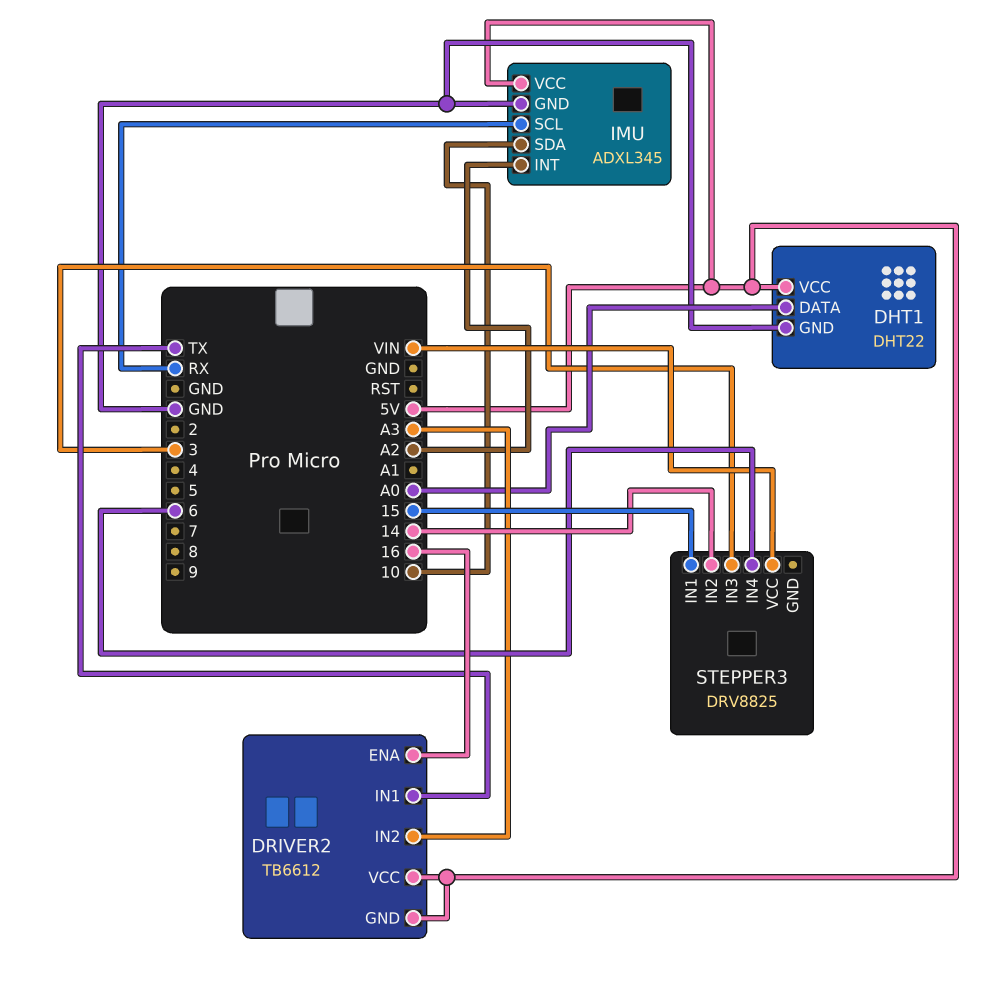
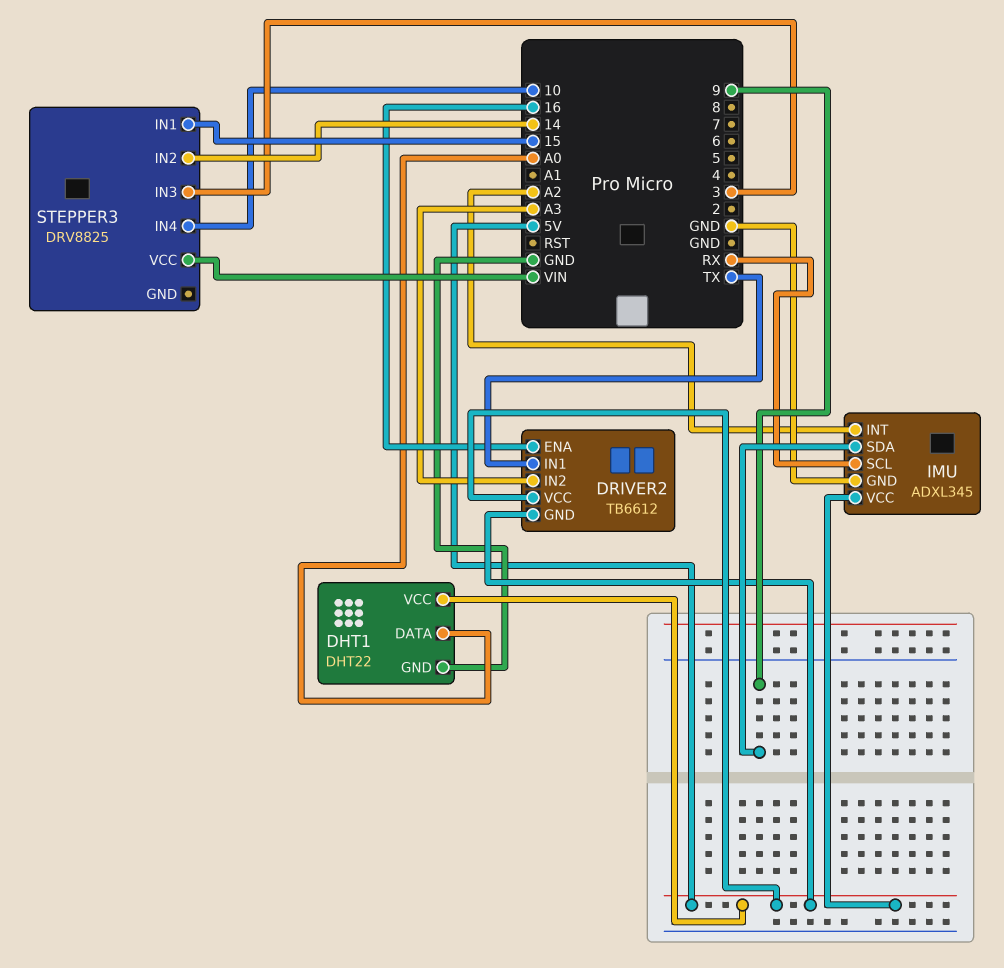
IMU pin SDA: 10 -> 9
STEPPER3 pin IN4: 6 -> 10

